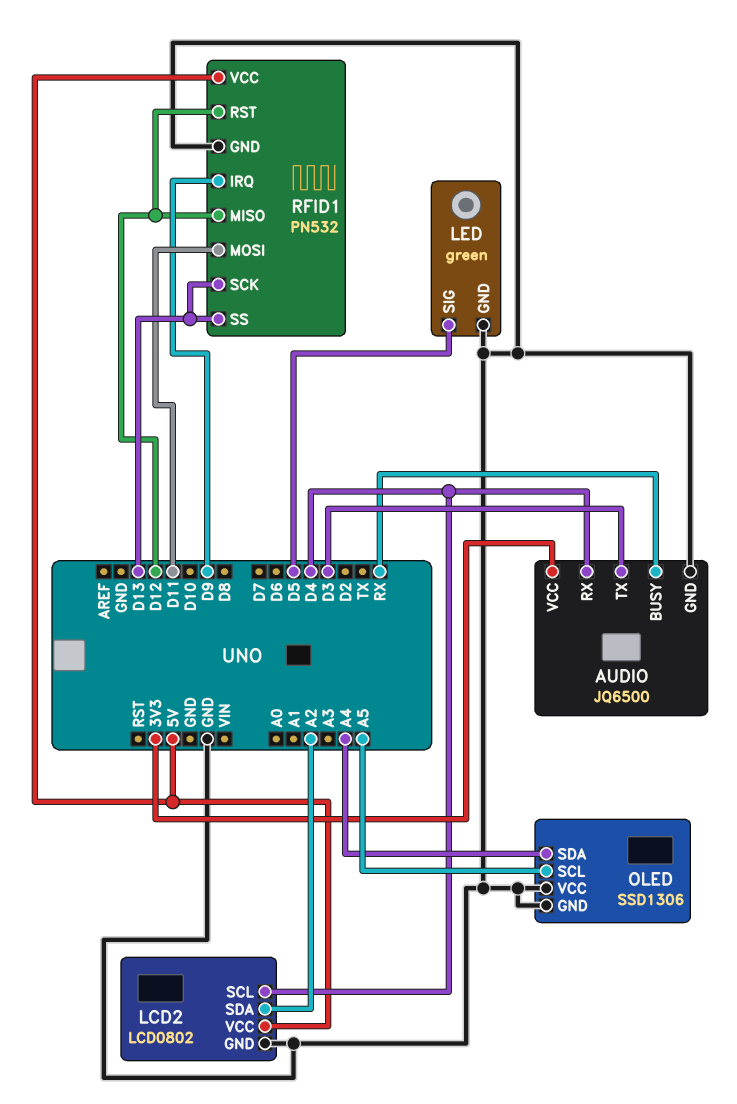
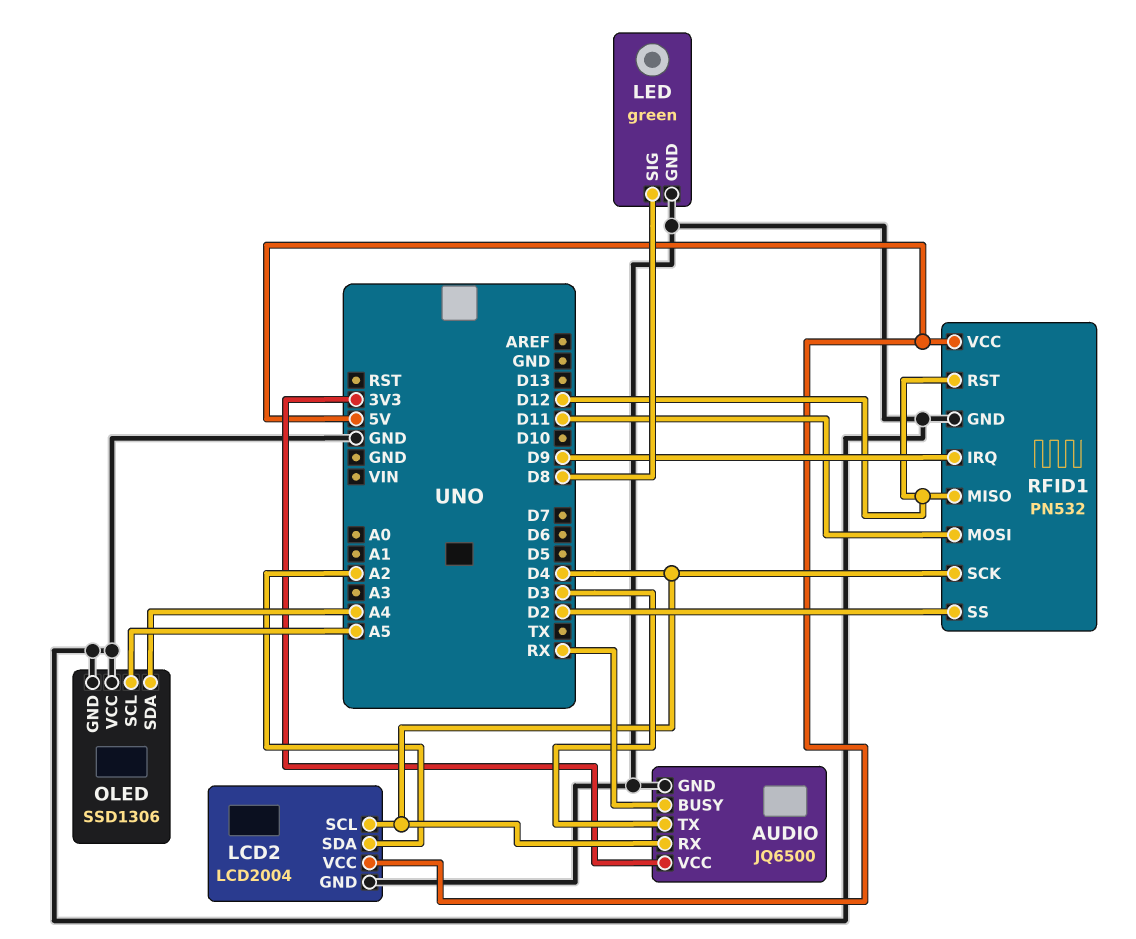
LCD2: LCD0802 -> LCD2004
LED pin SIG: D5 -> D8
RFID1 pin SCK: D13 -> D4
RFID1 pin SS: D13 -> D2

